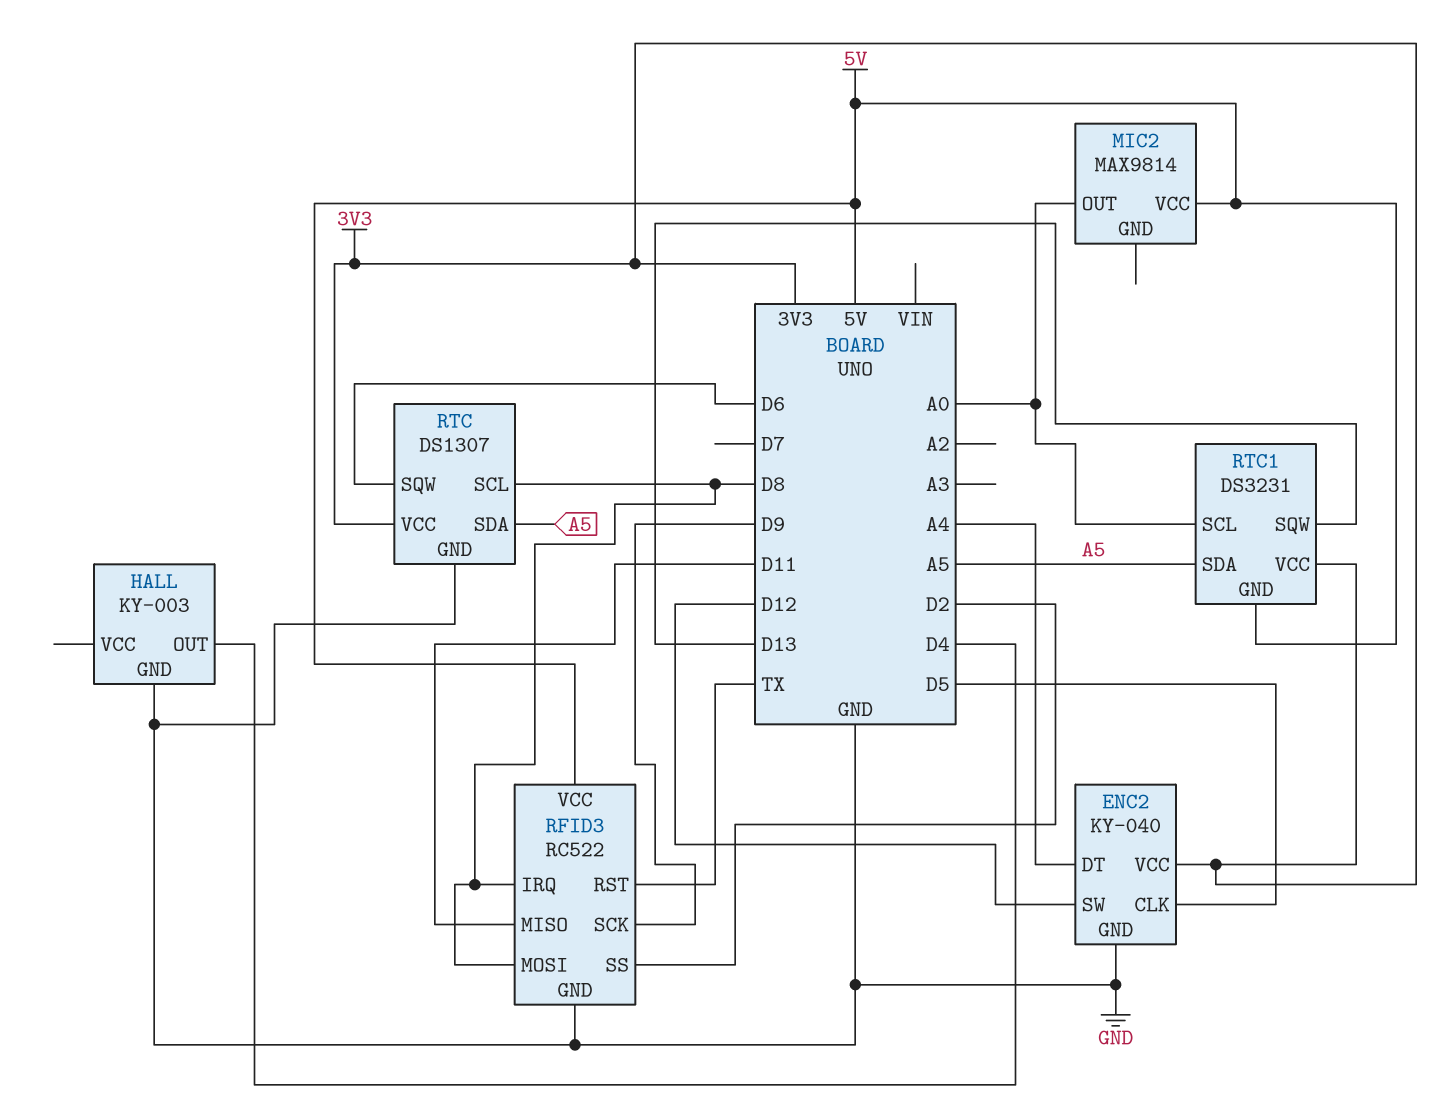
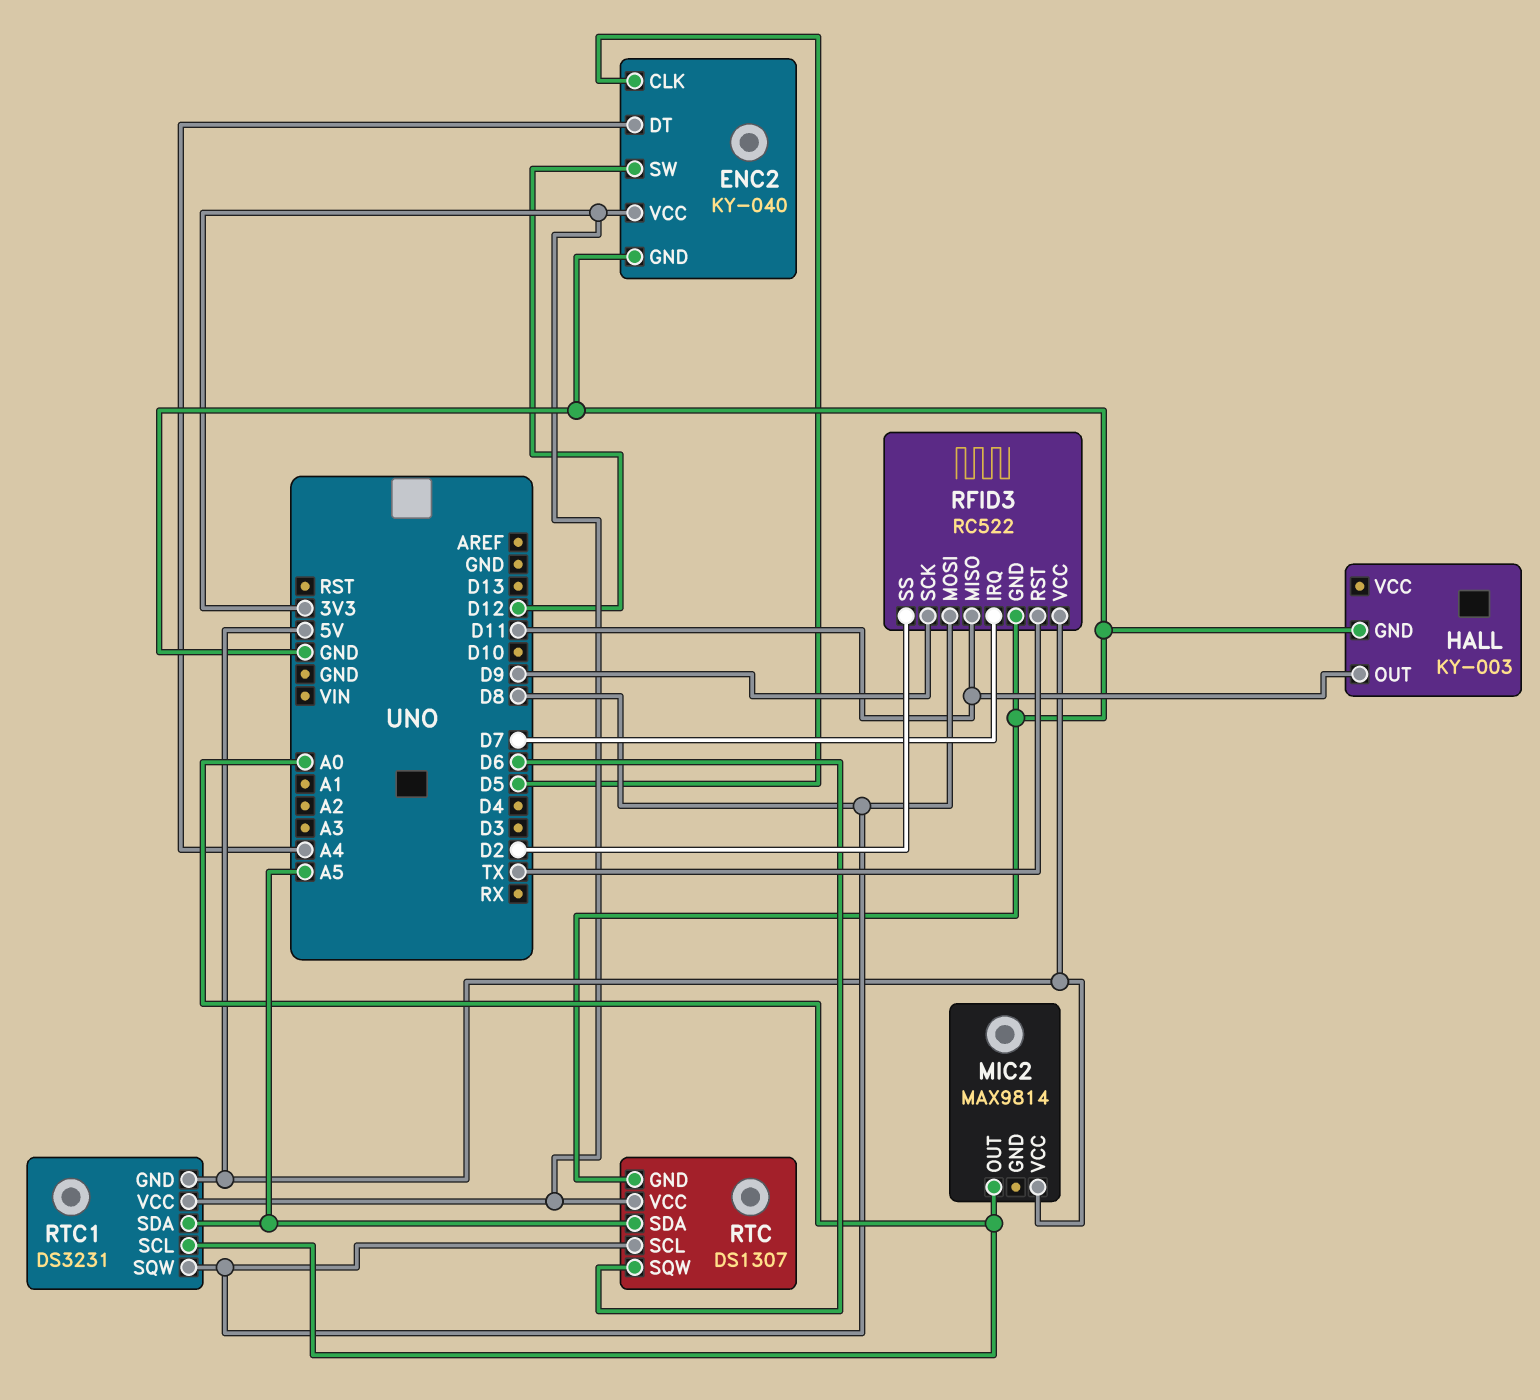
HALL pin OUT: D4 -> D11
RFID3 pin IRQ: D8 -> D7
RTC1 pin SQW: D13 -> D8

